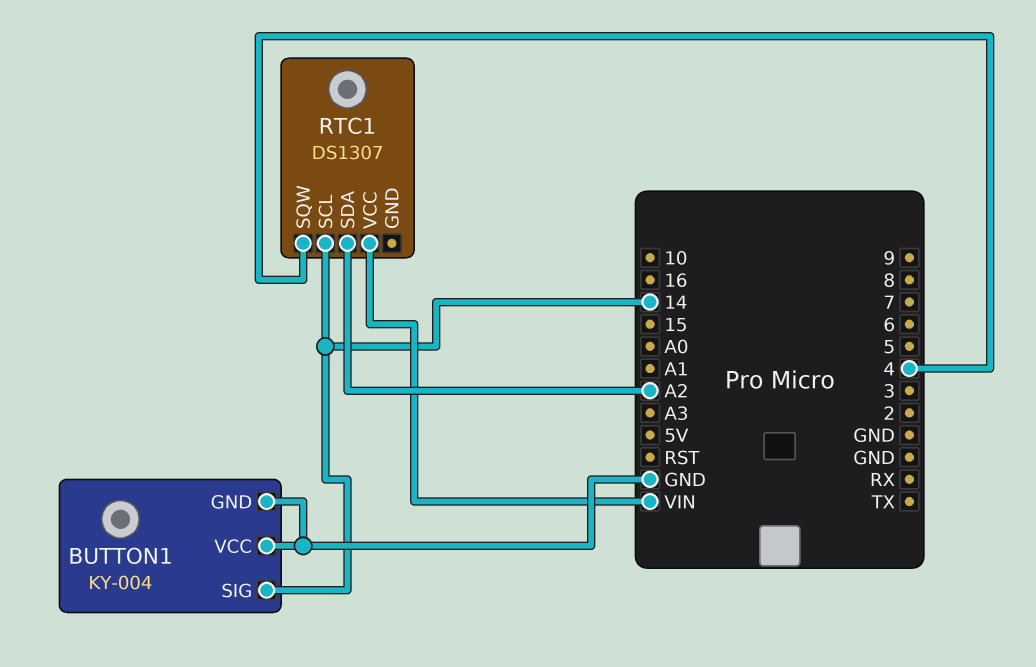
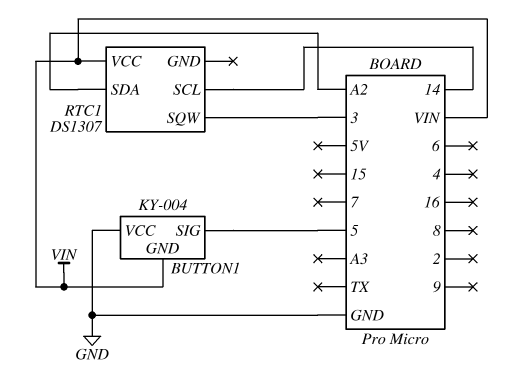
BUTTON1 pin GND: GND -> VIN
BUTTON1 pin SIG: 14 -> 5
RTC1 pin SQW: 4 -> 3

